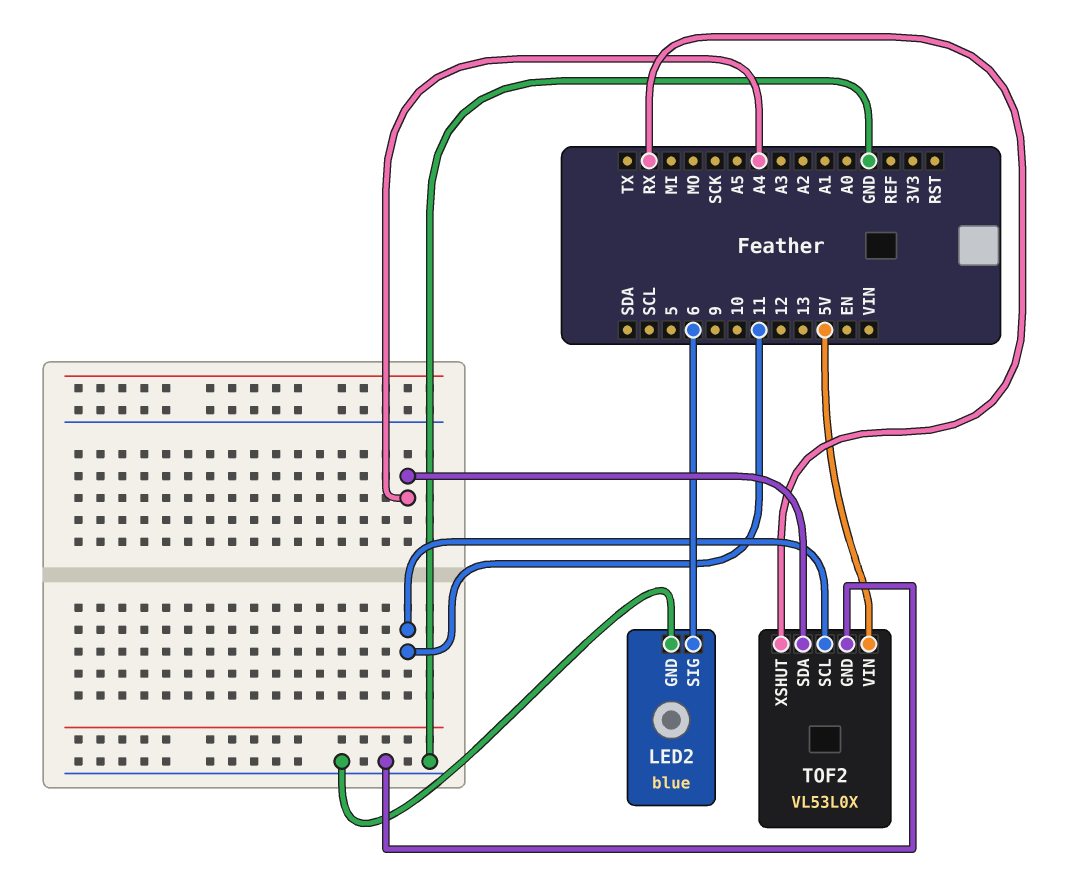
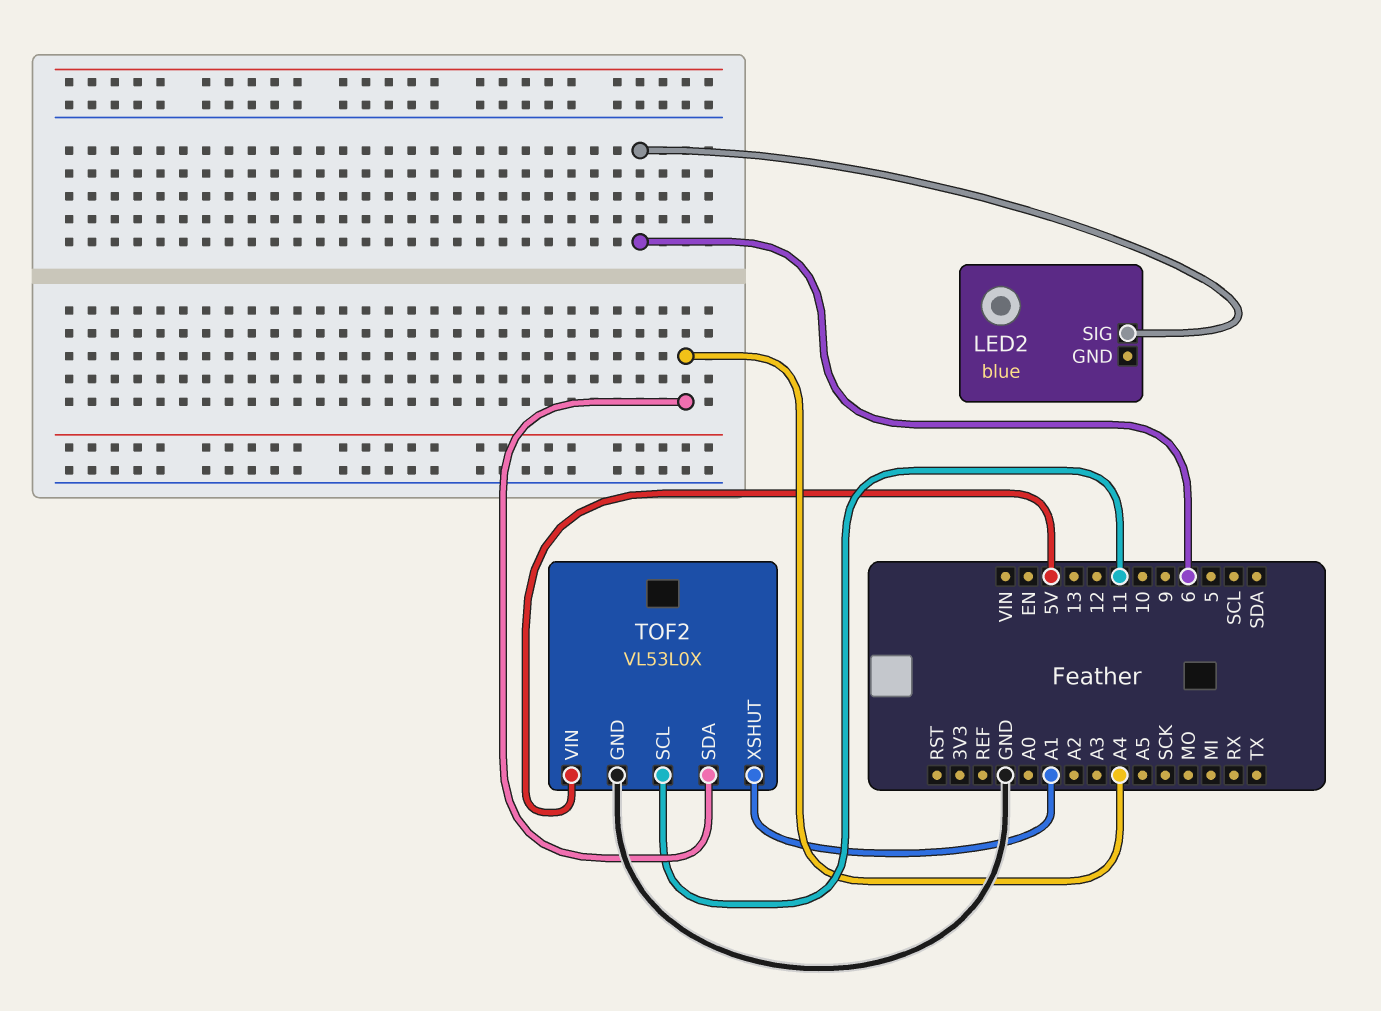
LED2 pin GND: GND -> none
TOF2 pin XSHUT: RX -> A1

